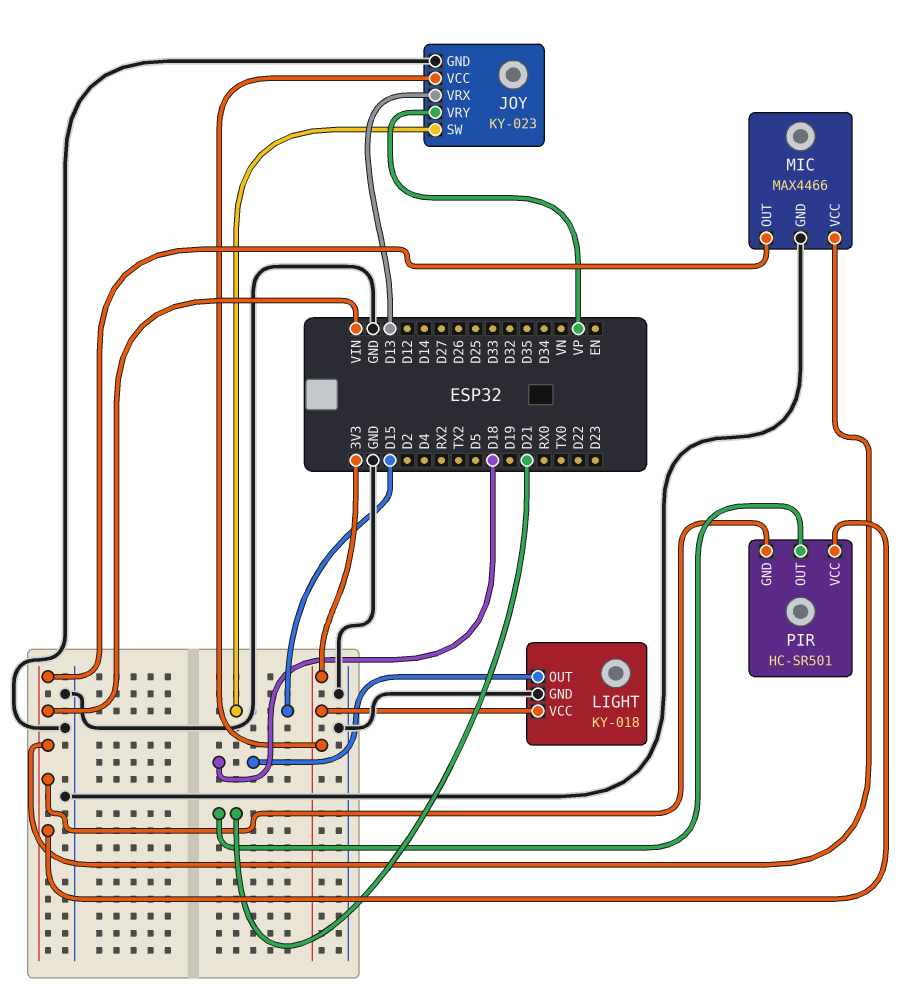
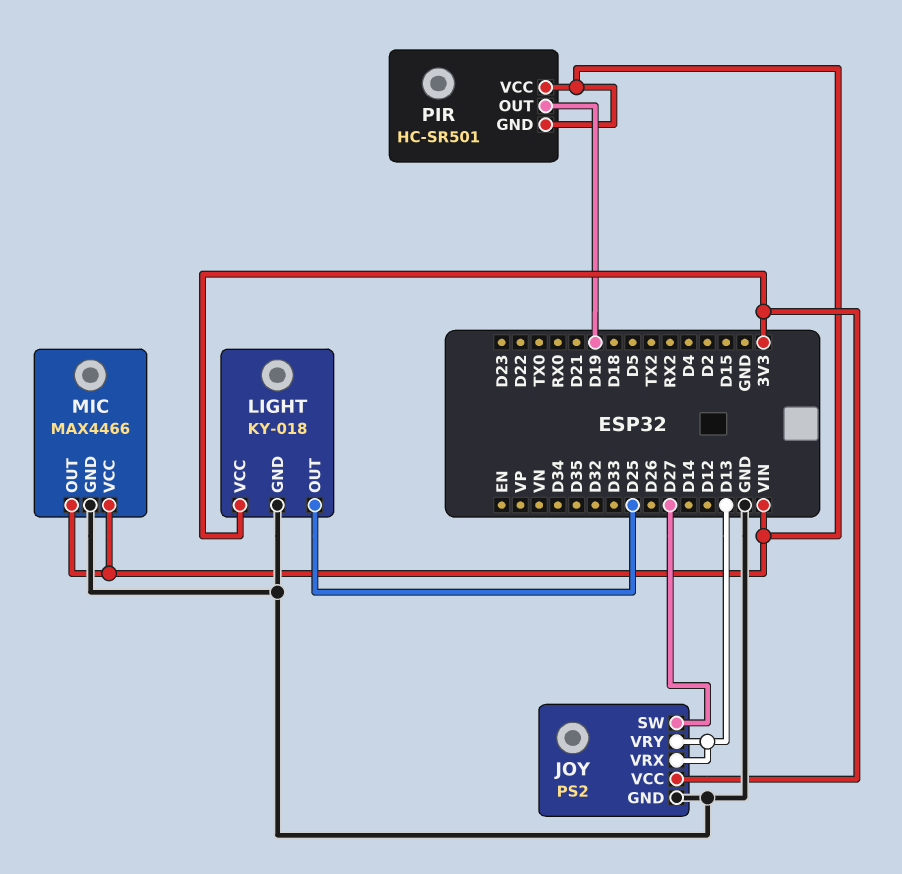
JOY: KY-023 -> PS2
JOY pin SW: D15 -> D27
JOY pin VRY: VP -> D13
LIGHT pin OUT: D18 -> D25
PIR pin OUT: D21 -> D19

